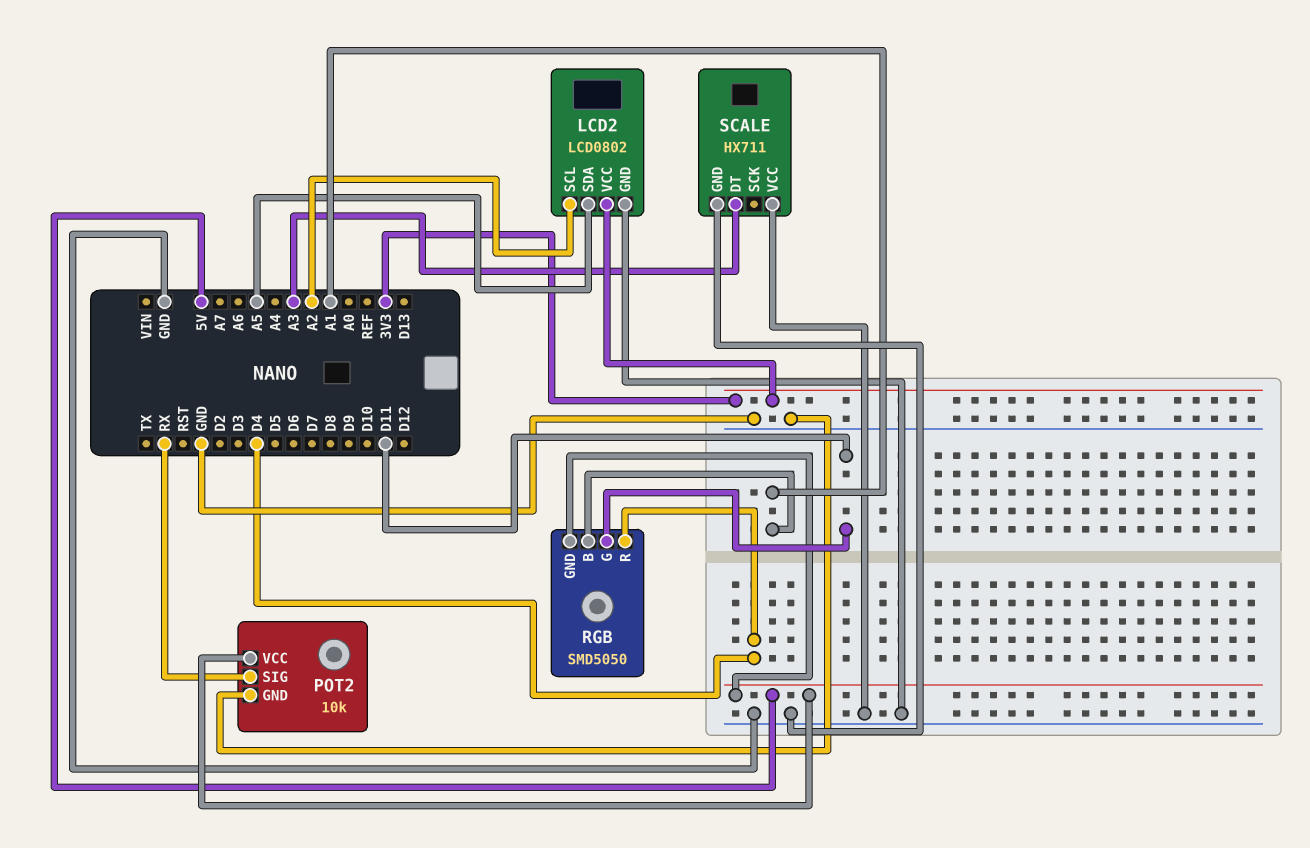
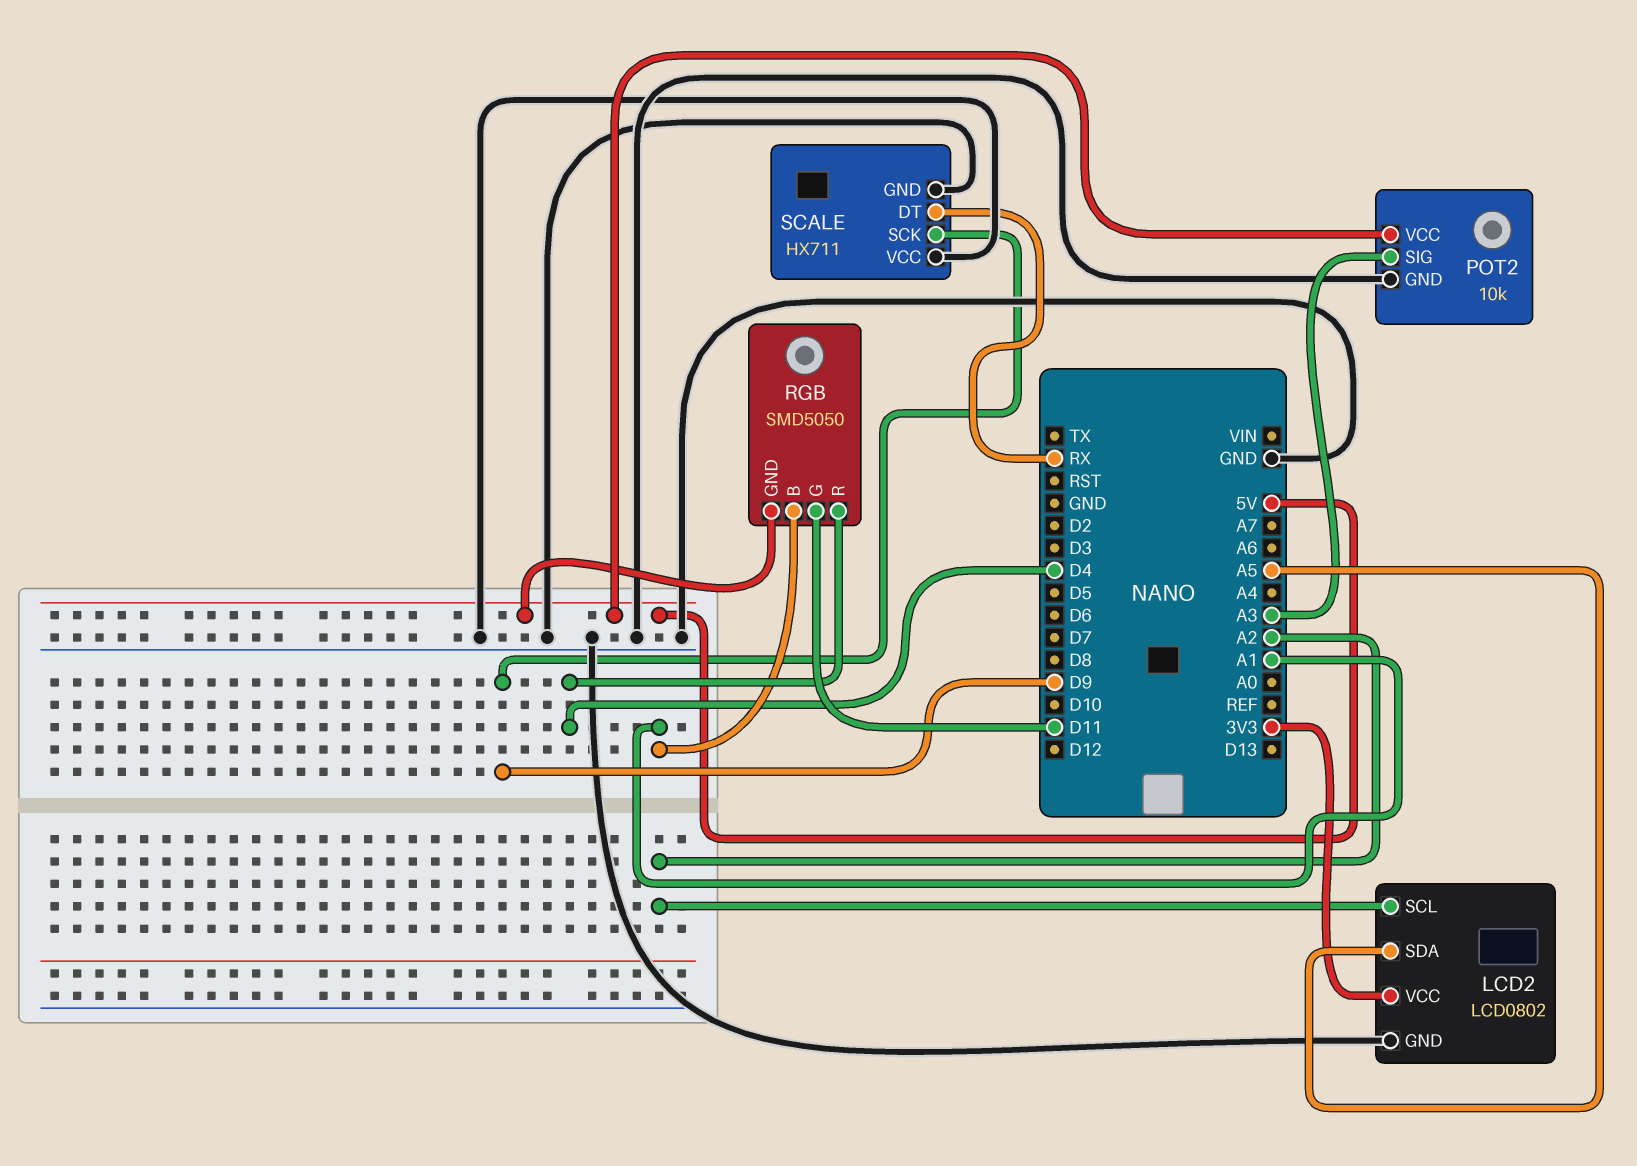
POT2 pin SIG: RX -> A3
SCALE pin DT: A3 -> RX
SCALE pin SCK: none -> D9

